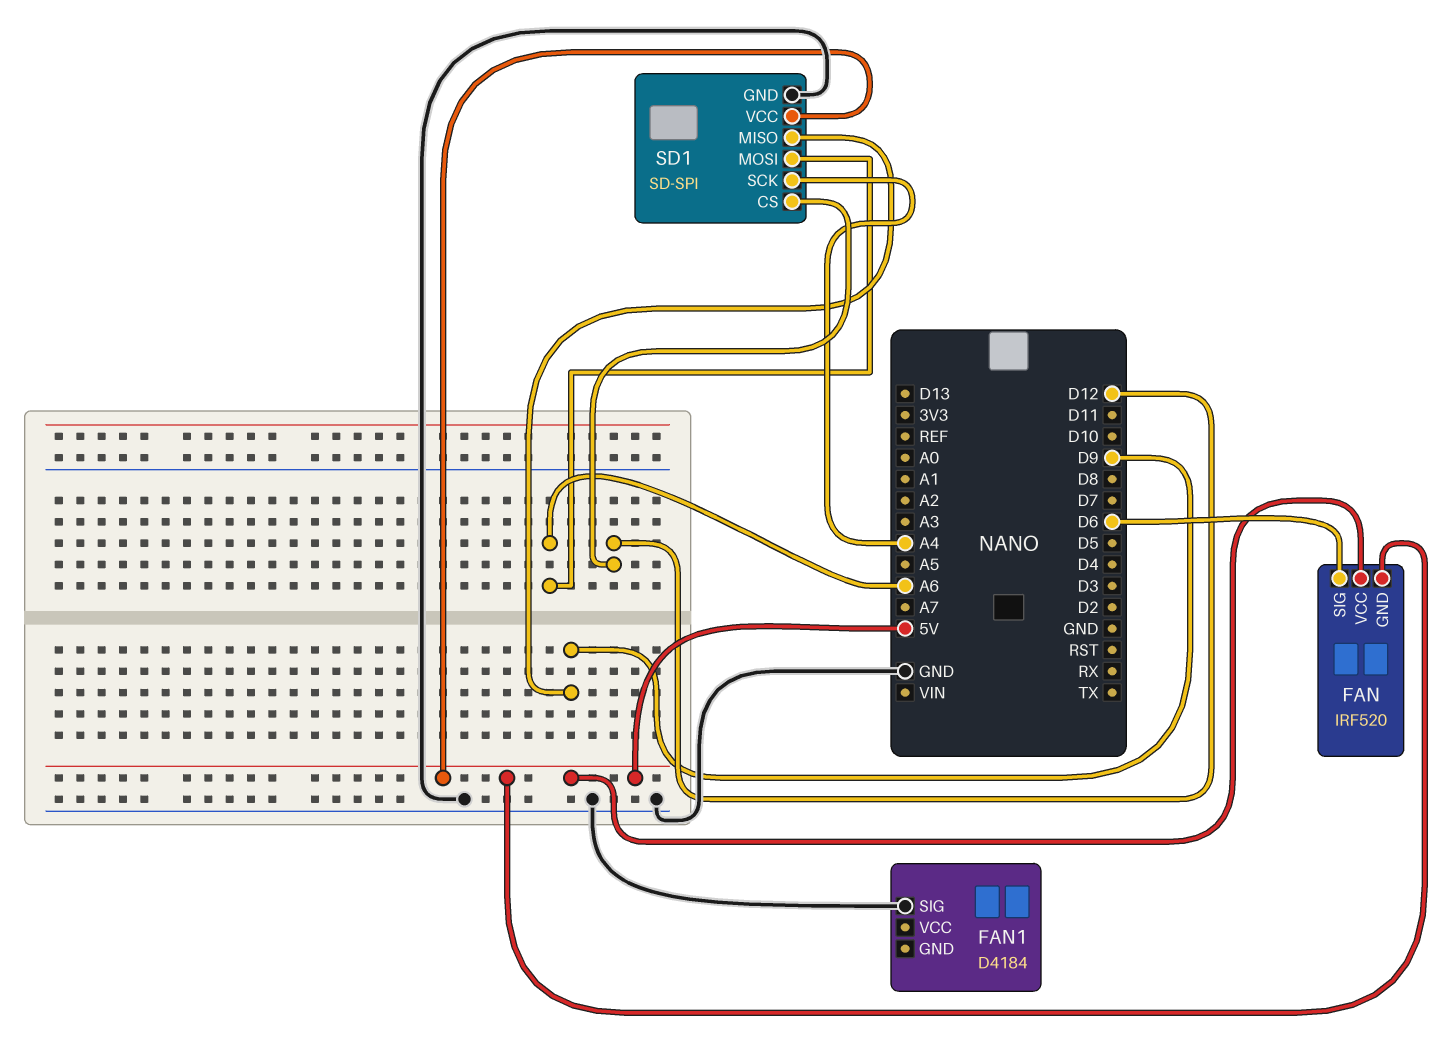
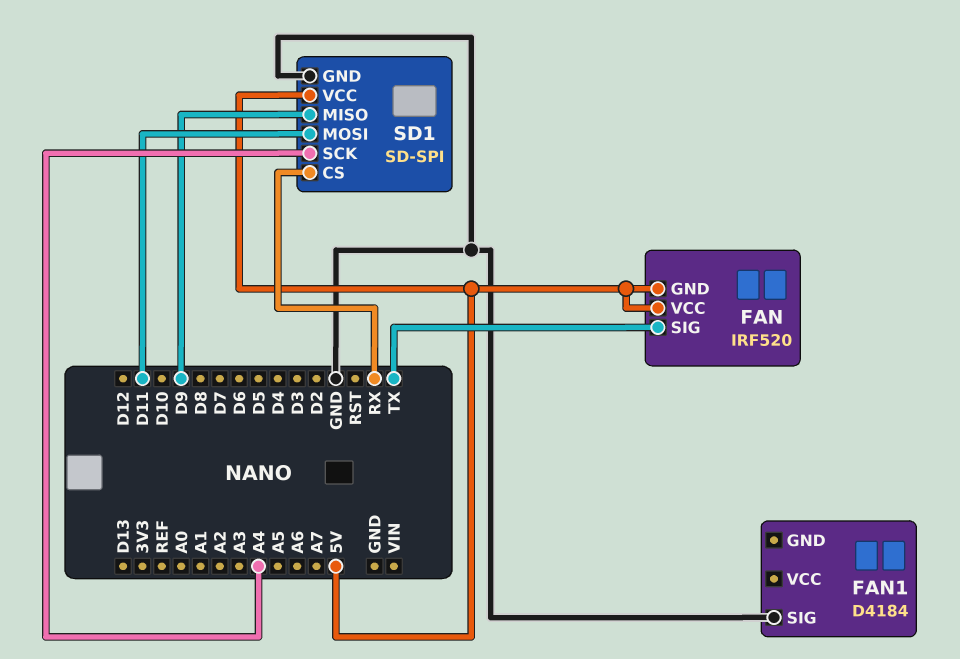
FAN pin SIG: D6 -> TX
SD1 pin CS: D12 -> RX
SD1 pin MOSI: A6 -> D11

